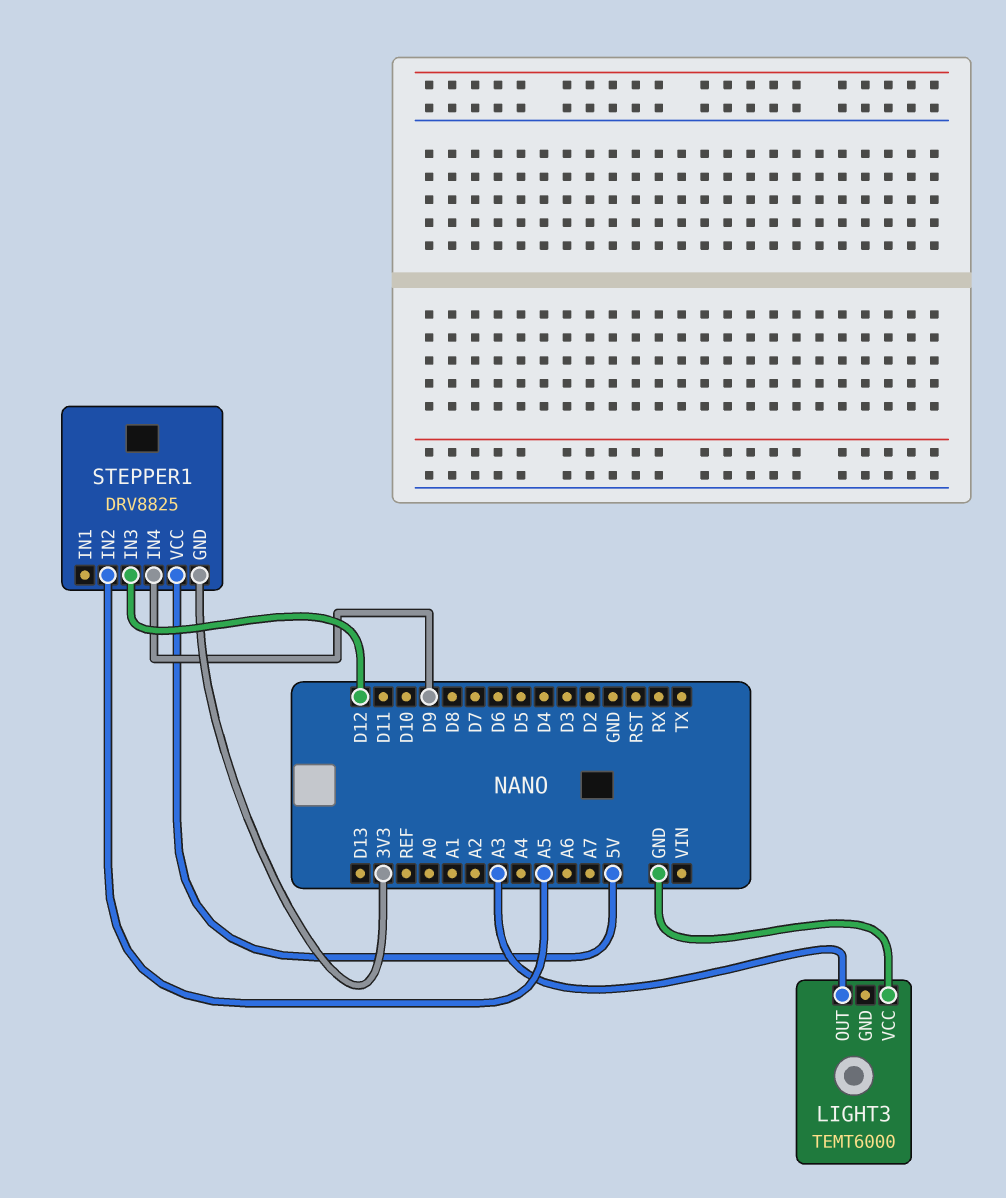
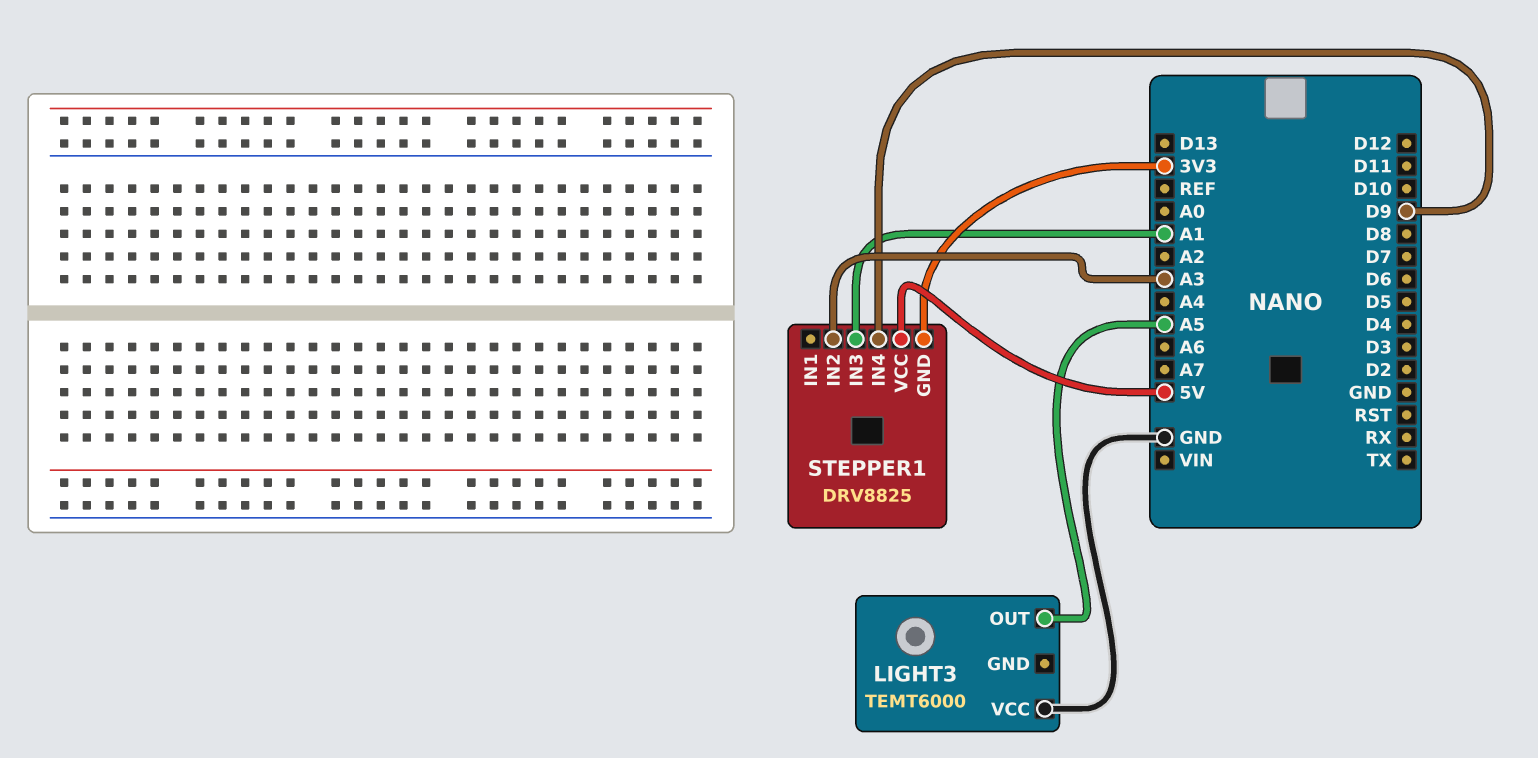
LIGHT3 pin OUT: A3 -> A5
STEPPER1 pin IN2: A5 -> A3
STEPPER1 pin IN3: D12 -> A1

